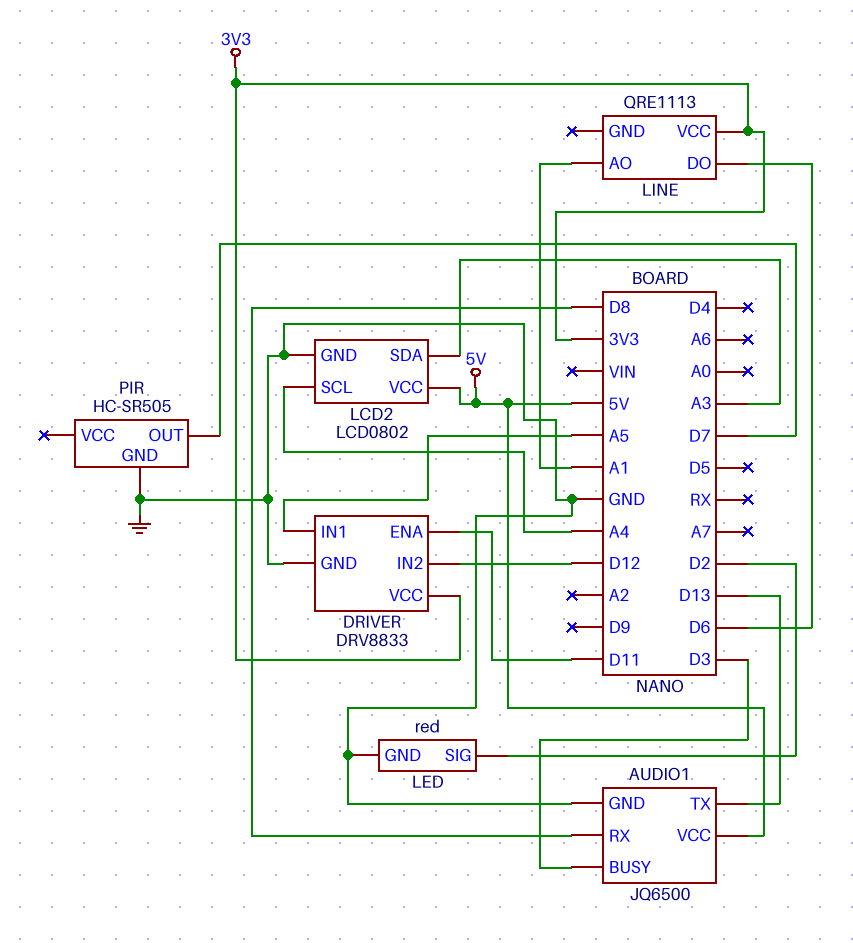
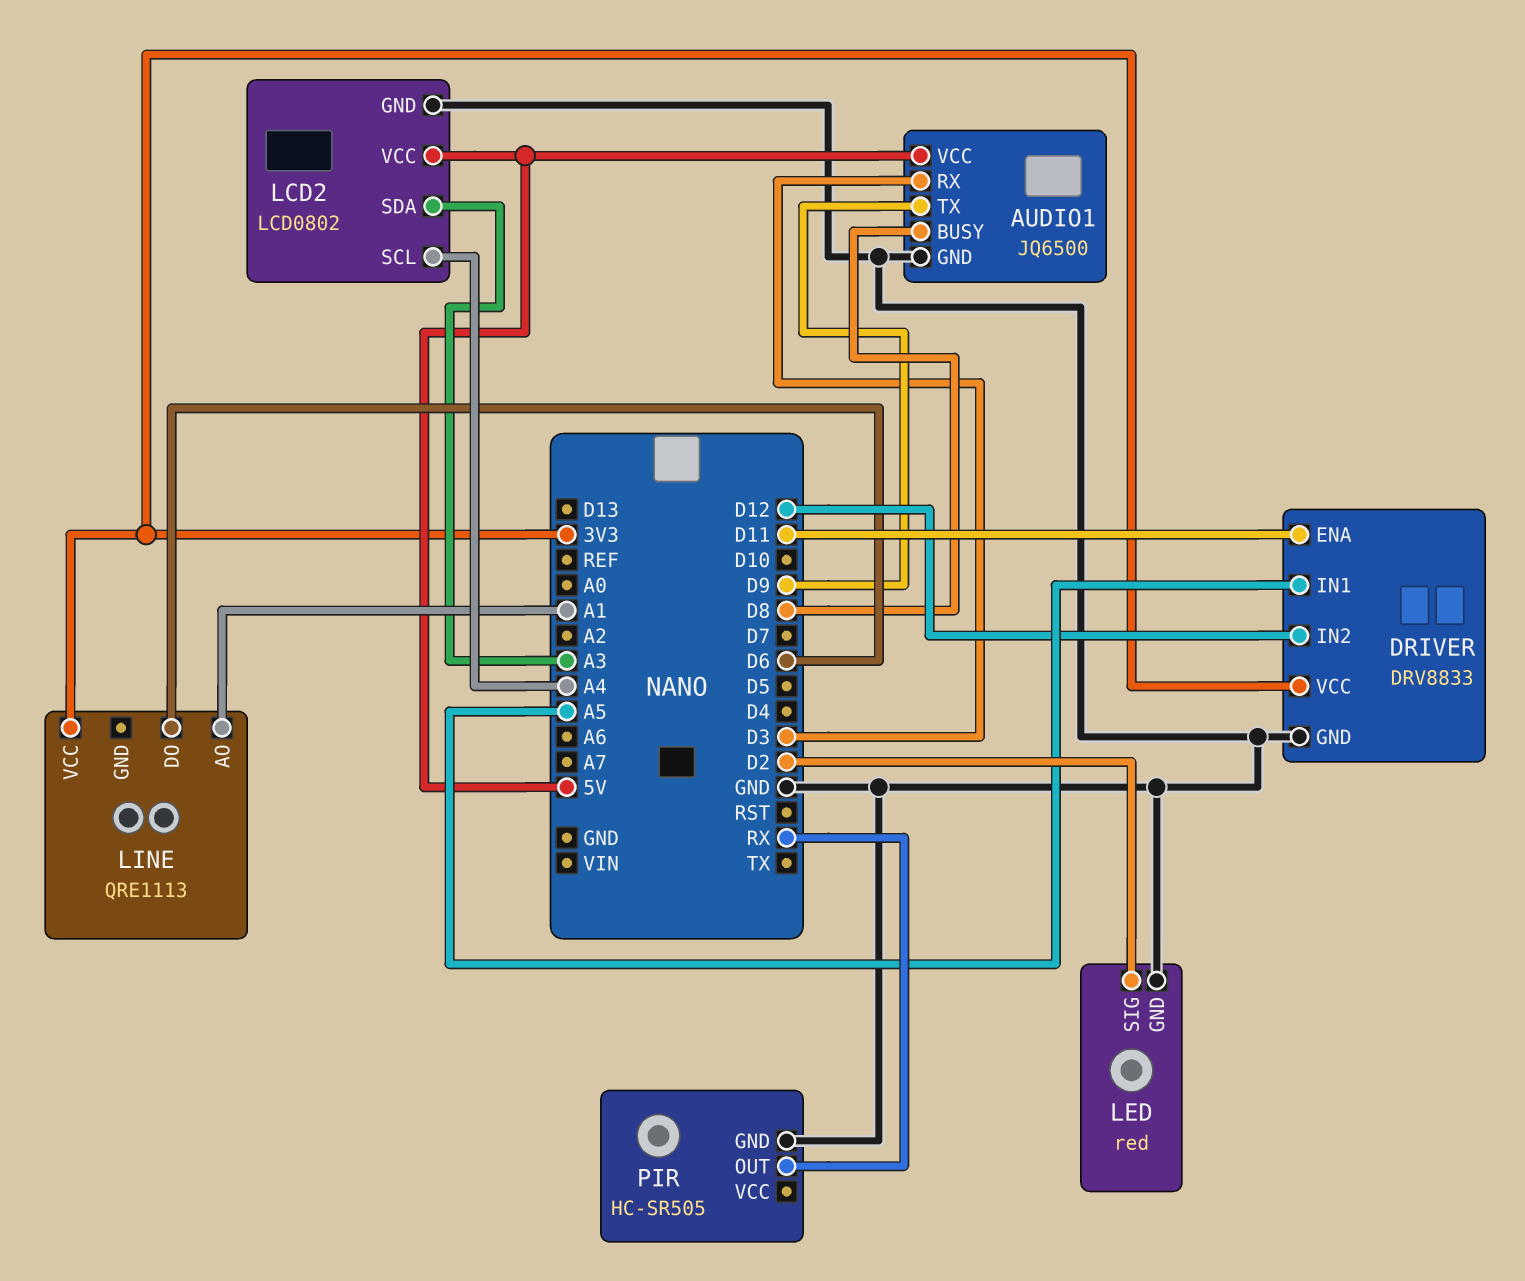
AUDIO1 pin BUSY: D3 -> D8
AUDIO1 pin RX: D8 -> D3
AUDIO1 pin TX: D13 -> D9
PIR pin OUT: D7 -> RX

